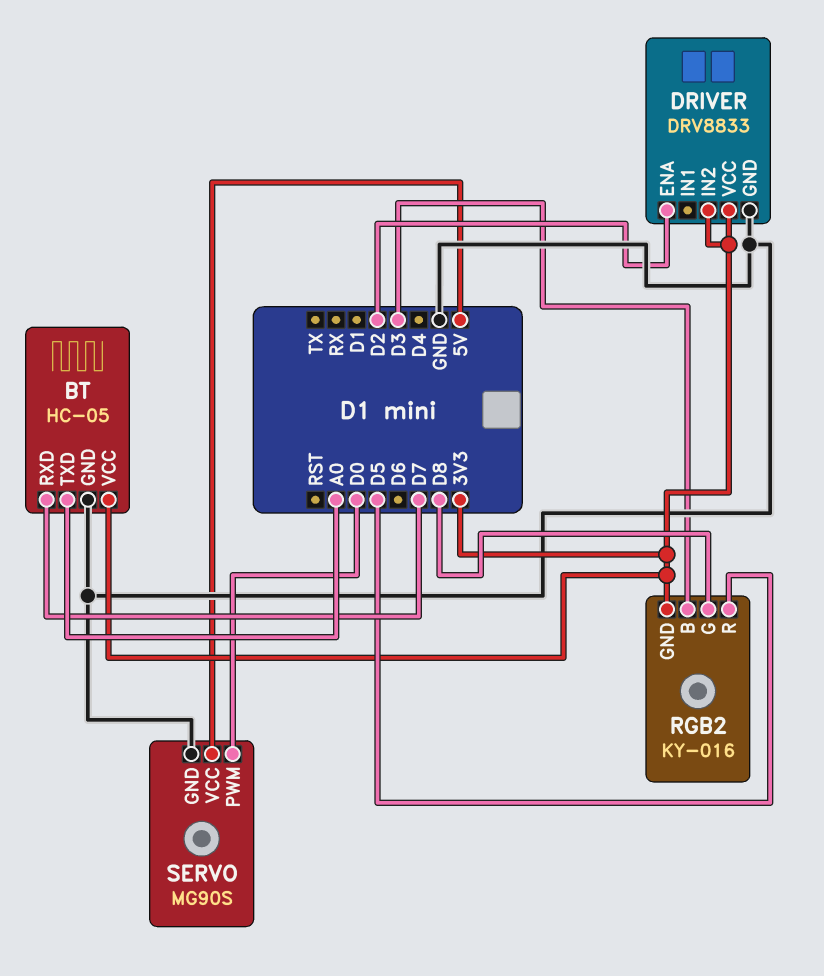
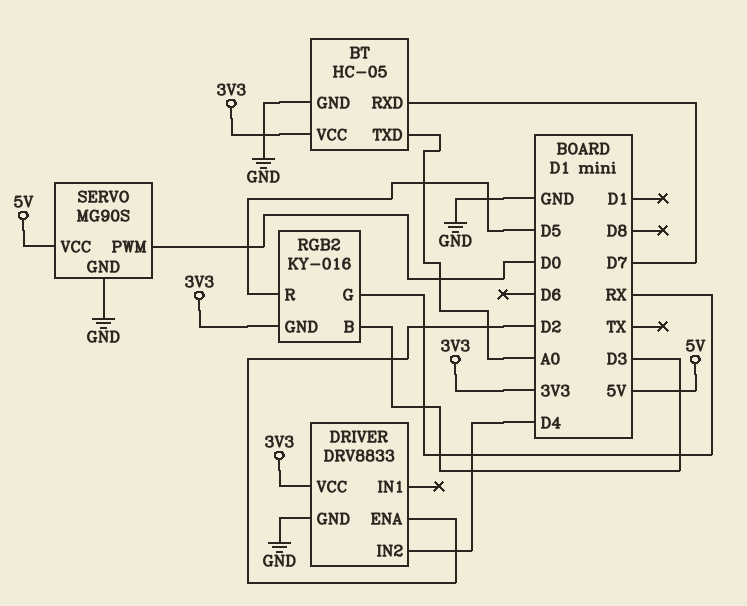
DRIVER pin IN2: 3V3 -> D4
RGB2 pin G: D8 -> RX

